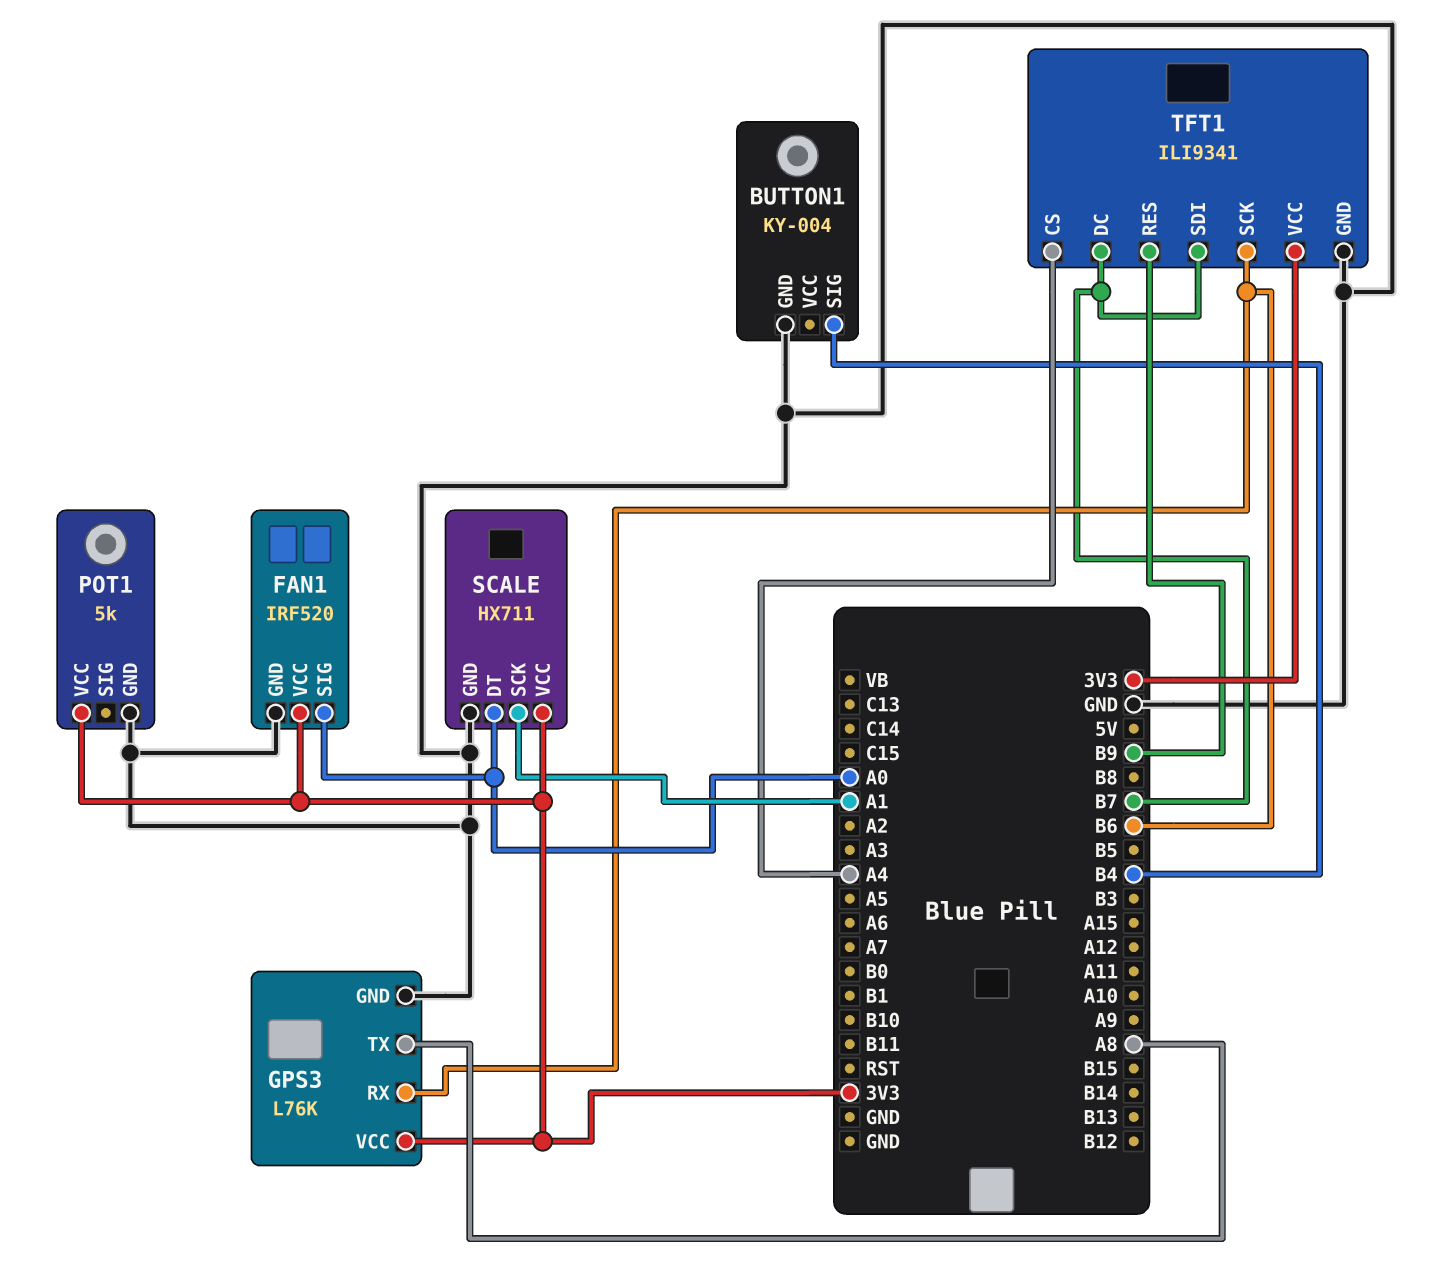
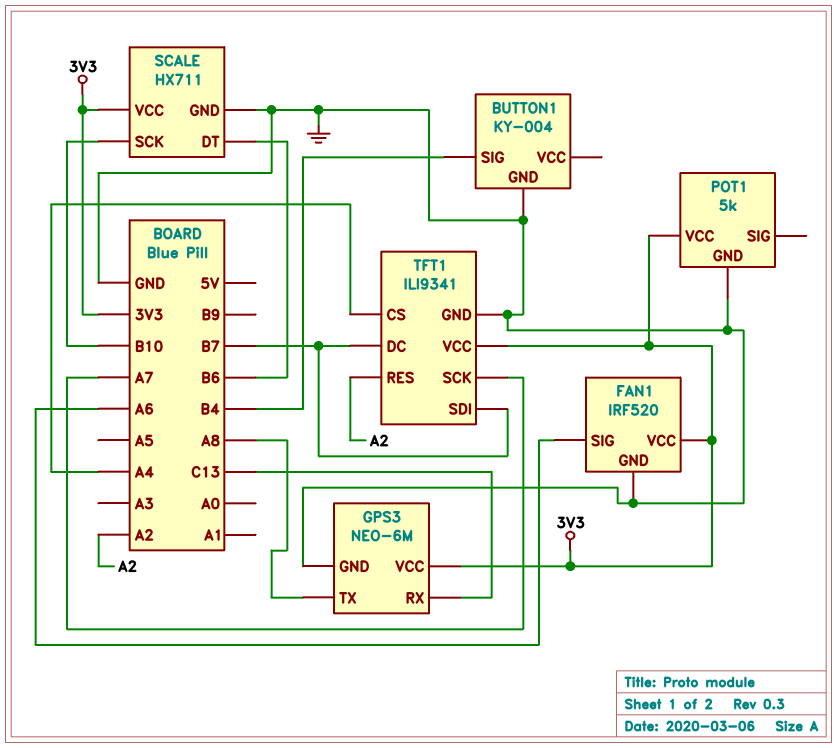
FAN1 pin SIG: A0 -> A6
GPS3: L76K -> NEO-6M
GPS3 pin RX: B6 -> C13
SCALE pin DT: A0 -> B6
SCALE pin SCK: A1 -> B10
TFT1 pin RES: B9 -> A2
TFT1 pin SCK: B6 -> A7

